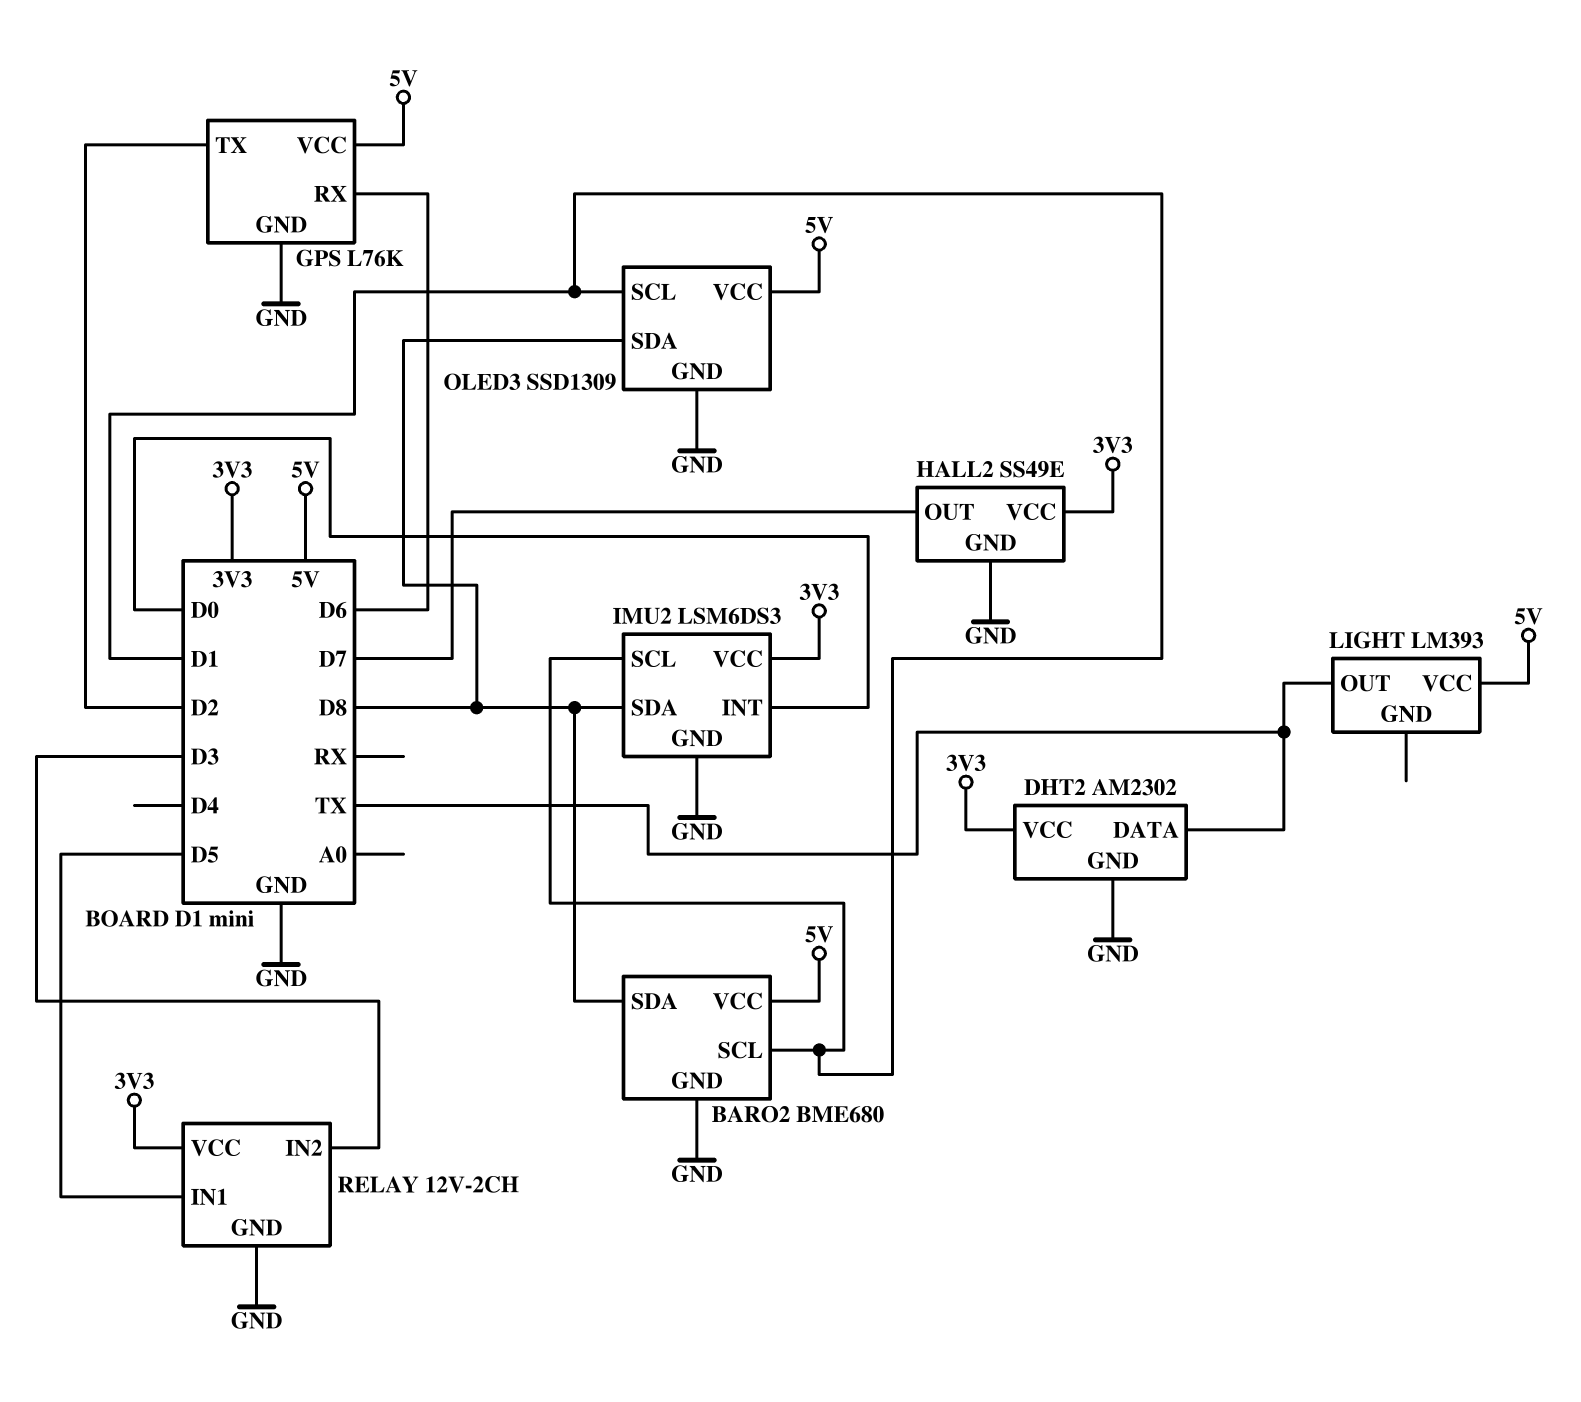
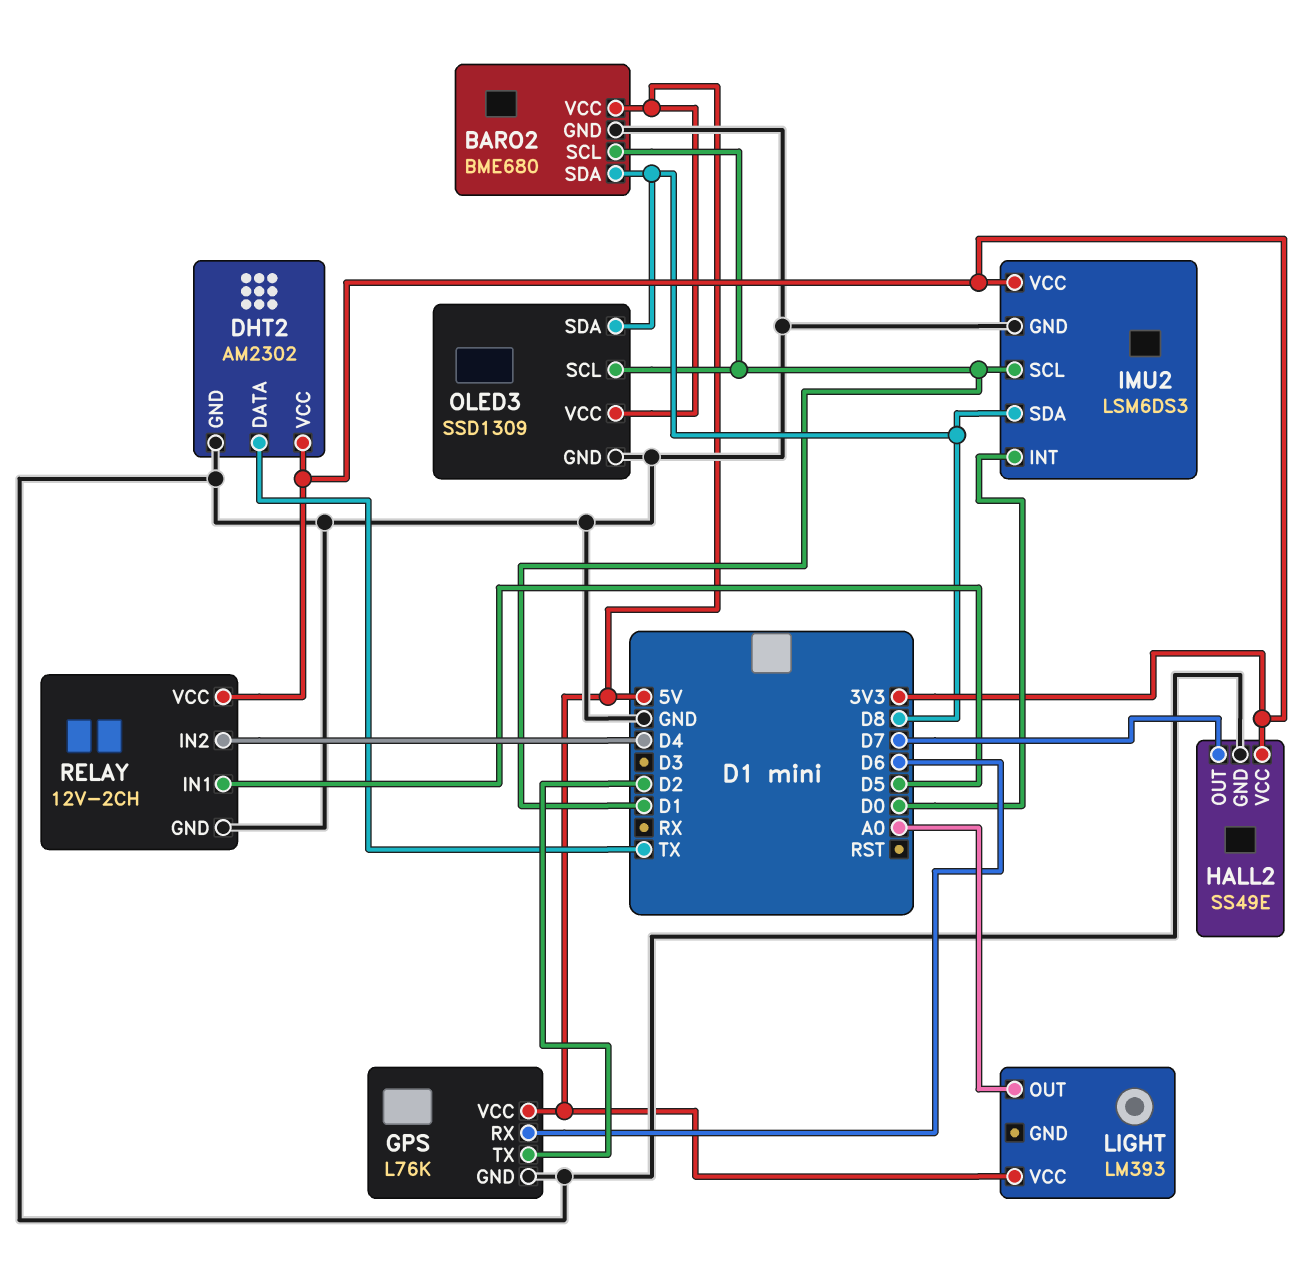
LIGHT pin OUT: TX -> A0
RELAY pin IN2: D3 -> D4

